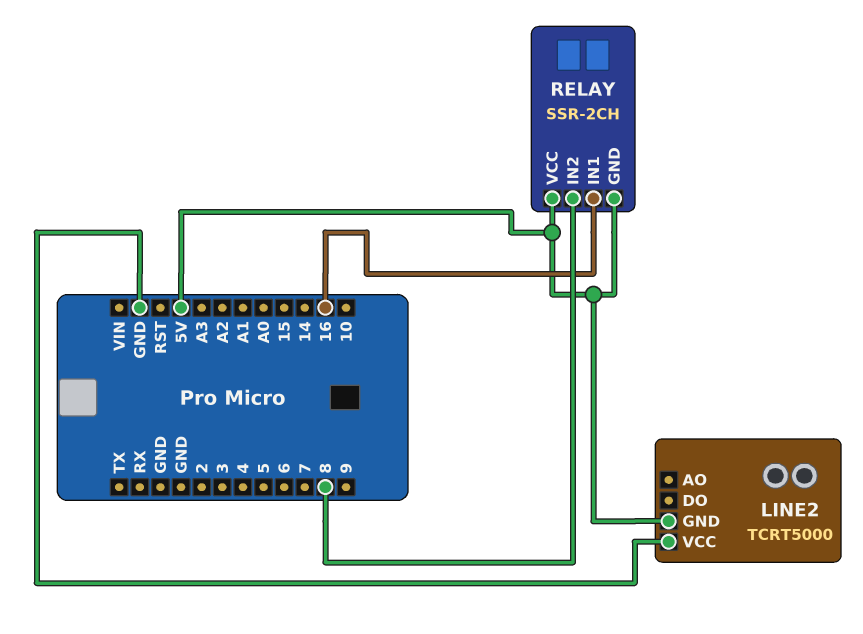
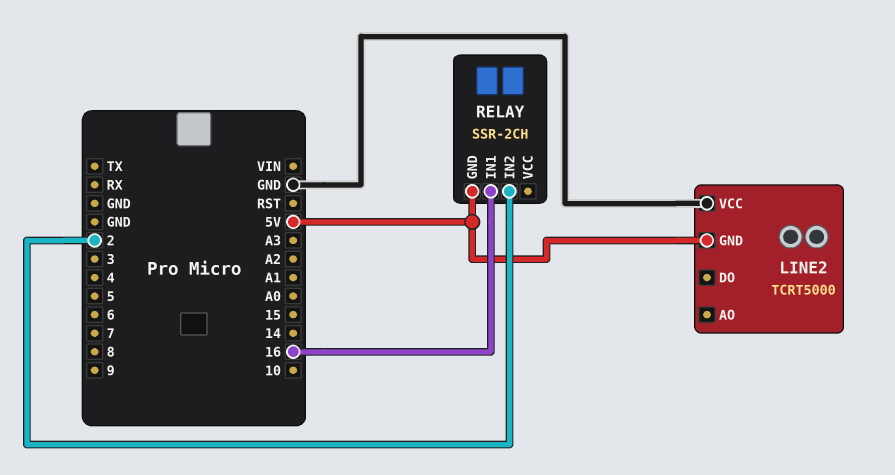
RELAY pin IN2: 8 -> 2
RELAY pin VCC: 5V -> none

